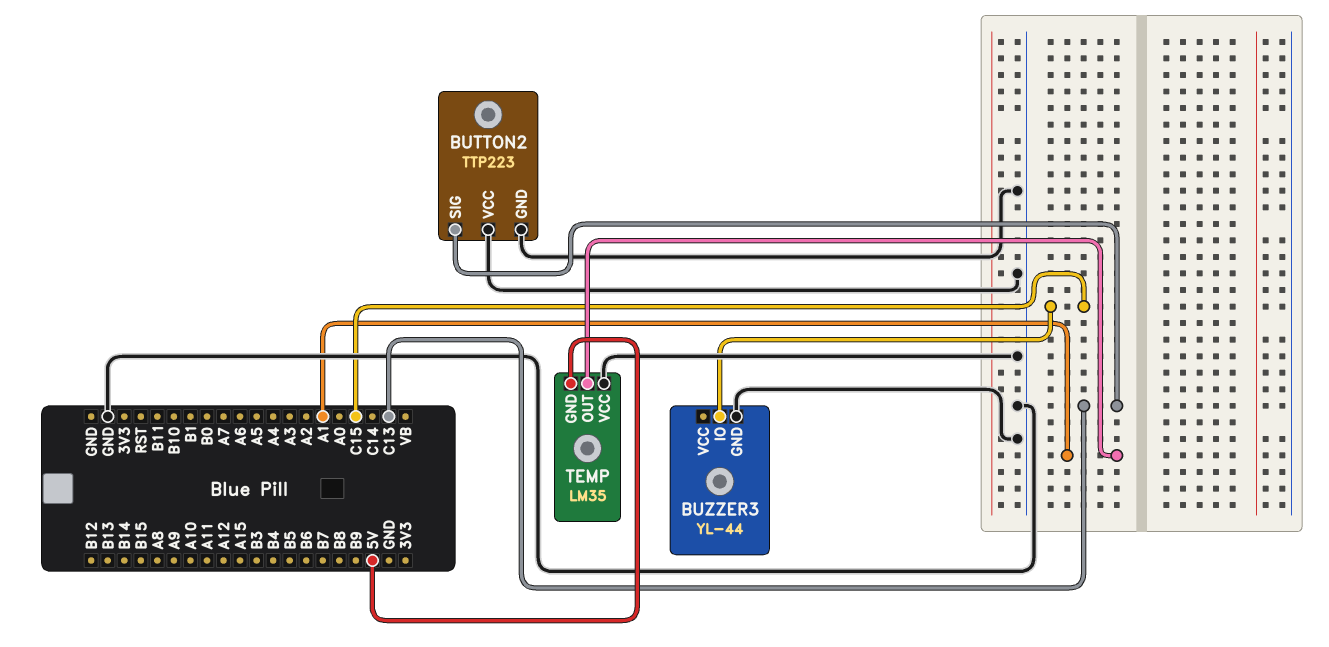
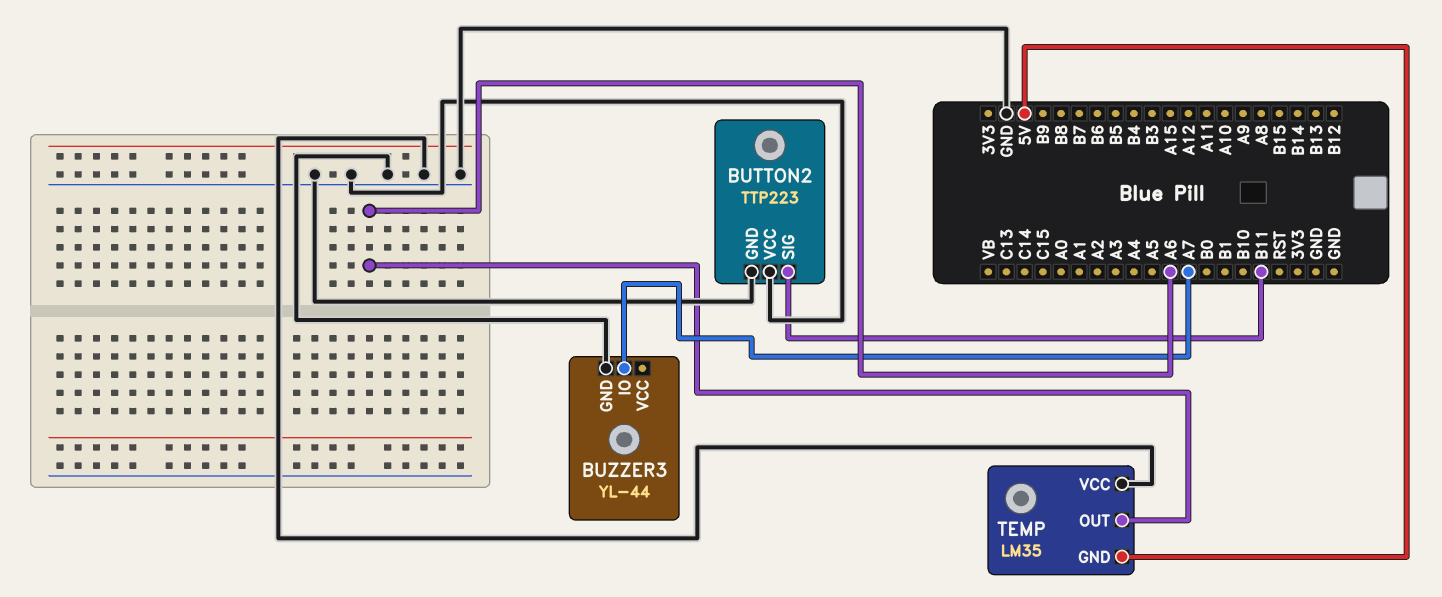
BUTTON2 pin SIG: C13 -> B11
BUZZER3 pin IO: C15 -> A7
TEMP pin OUT: A1 -> A6

